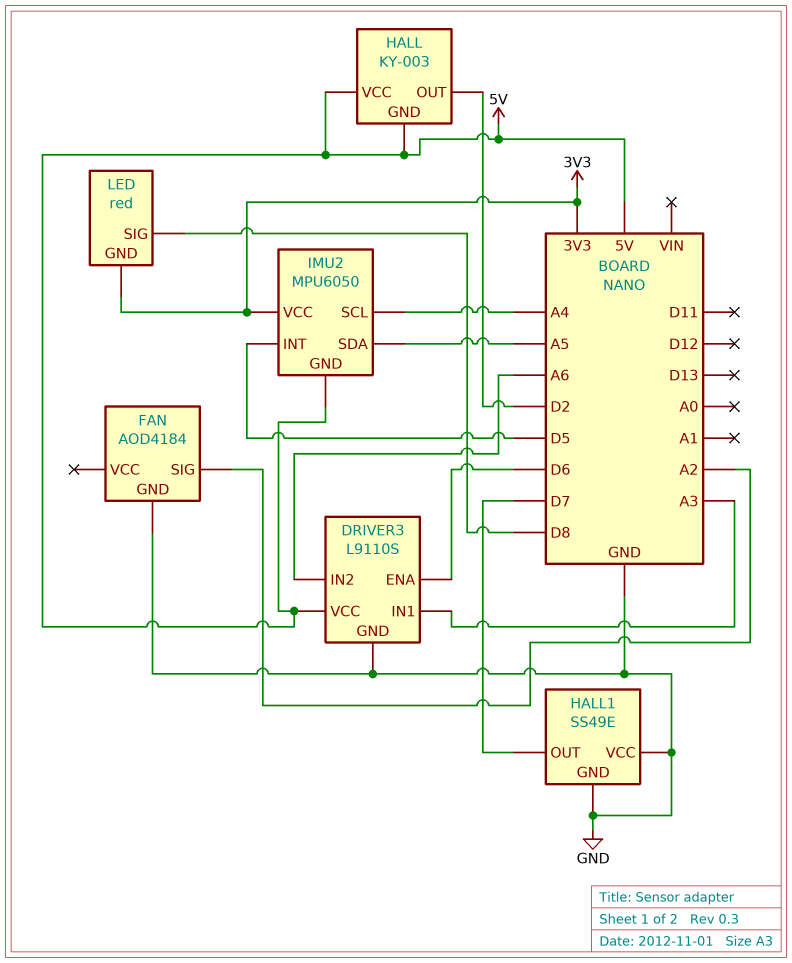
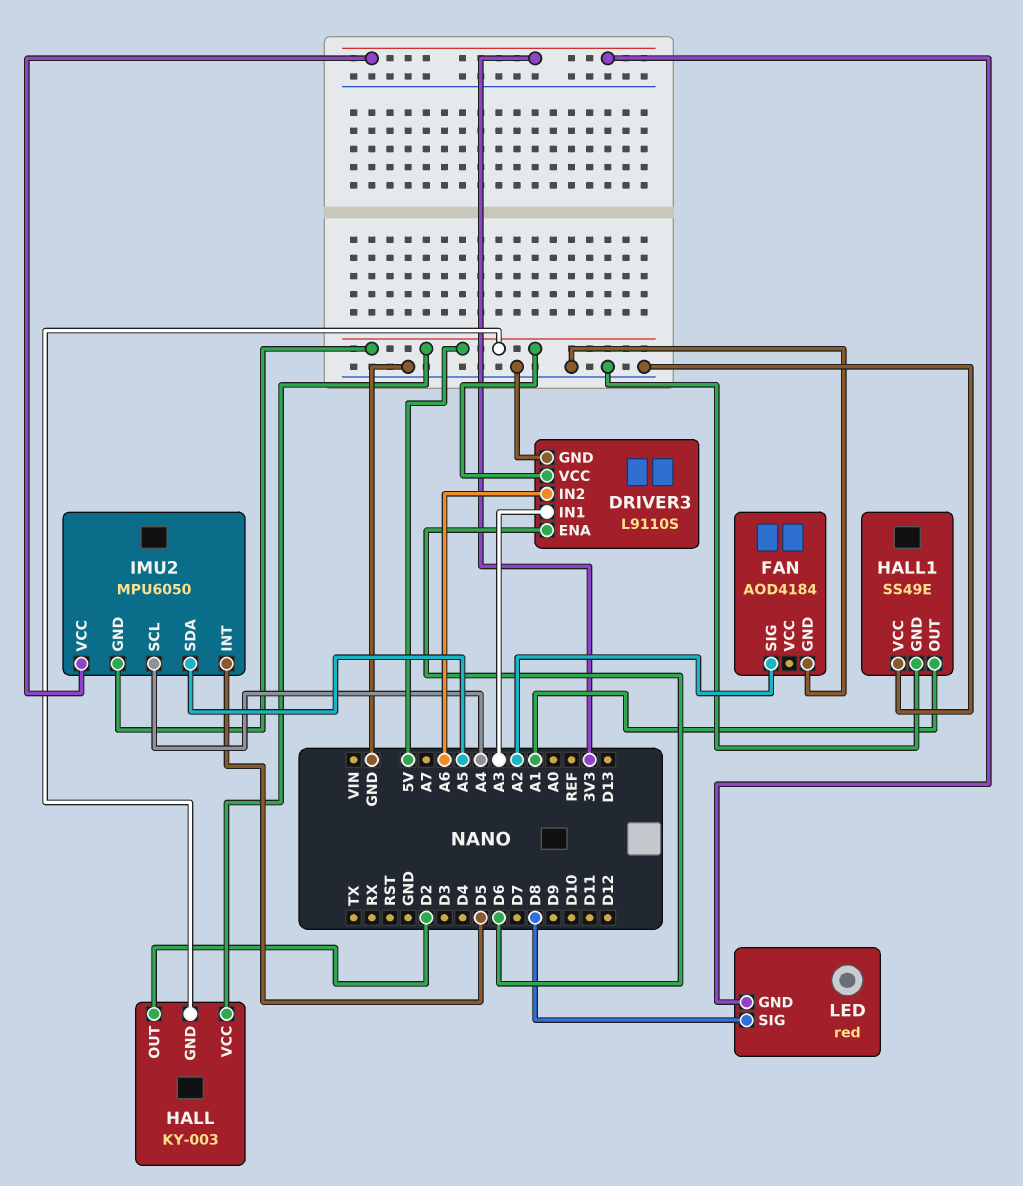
HALL1 pin OUT: D7 -> A1

